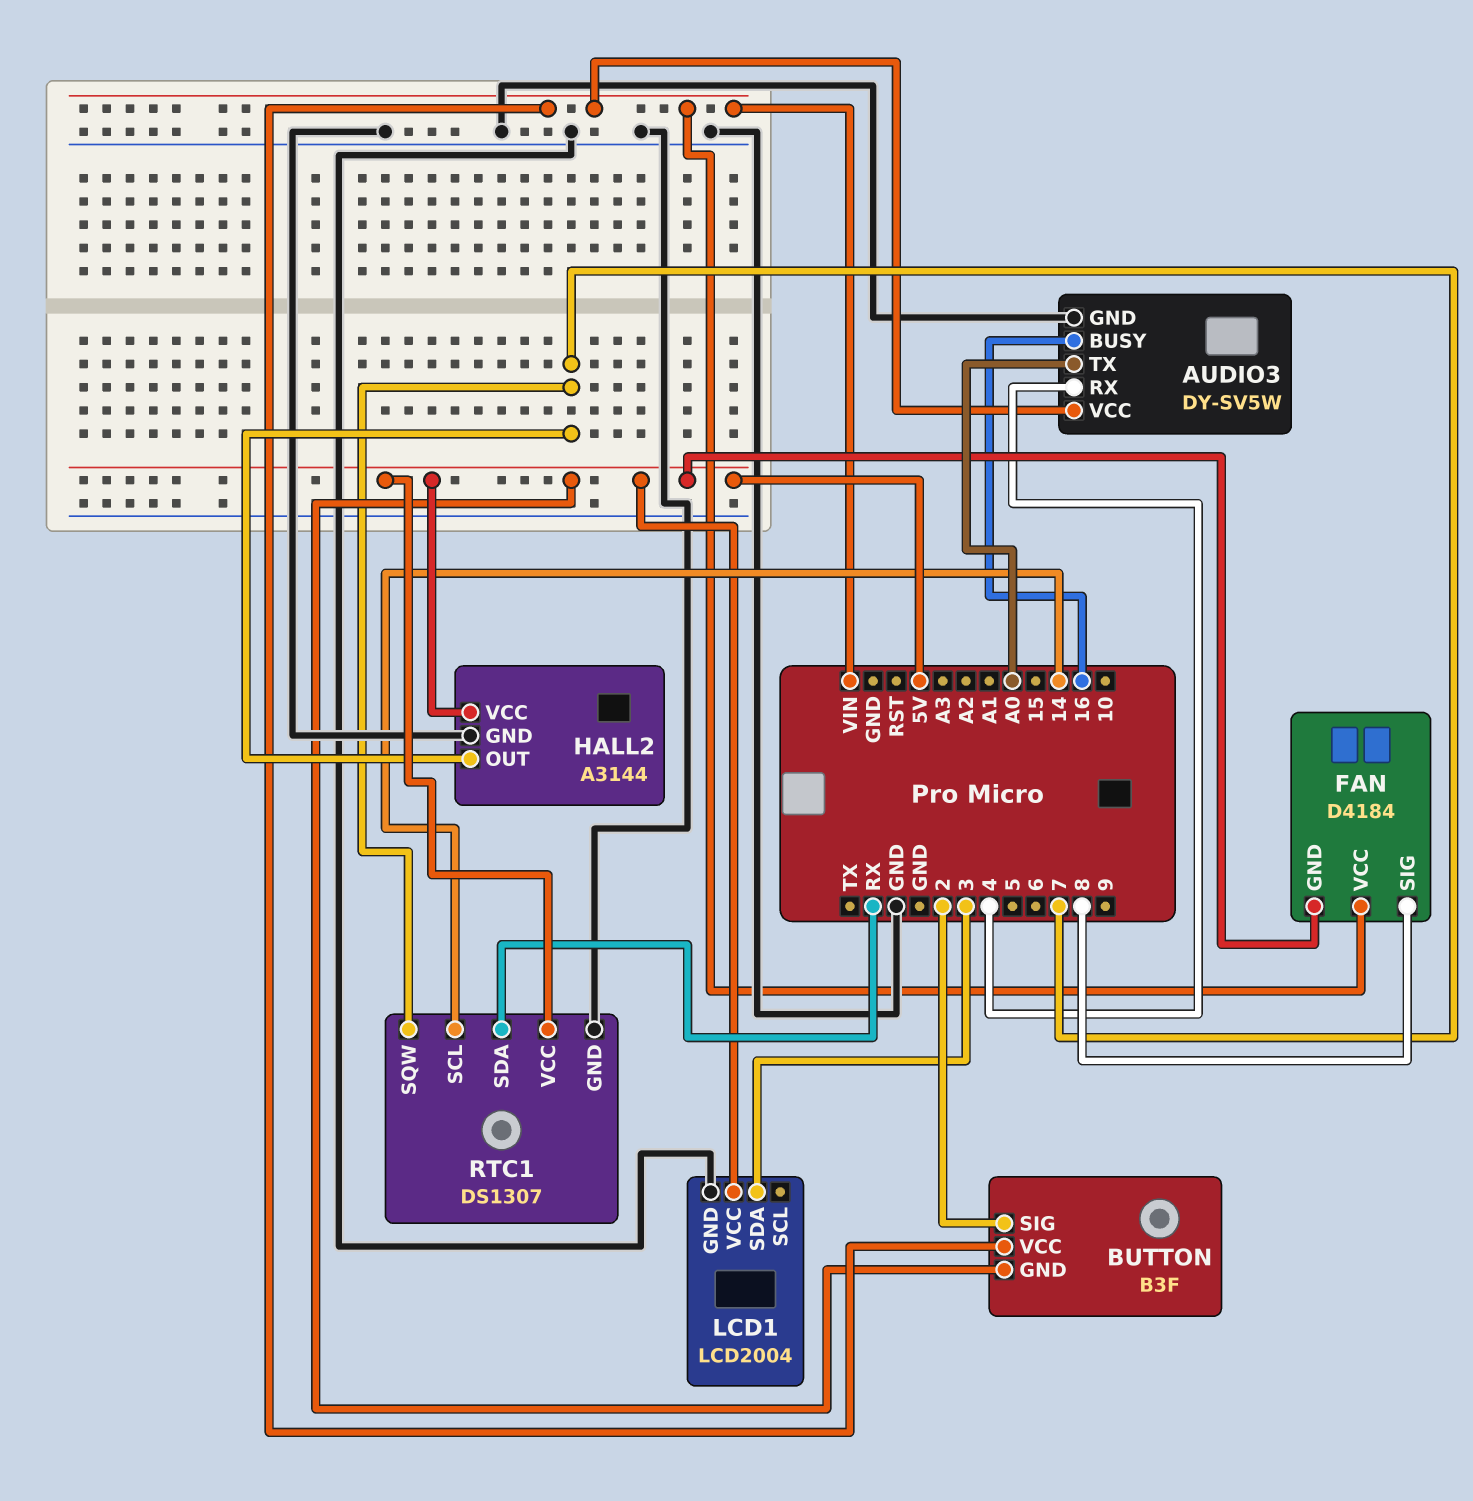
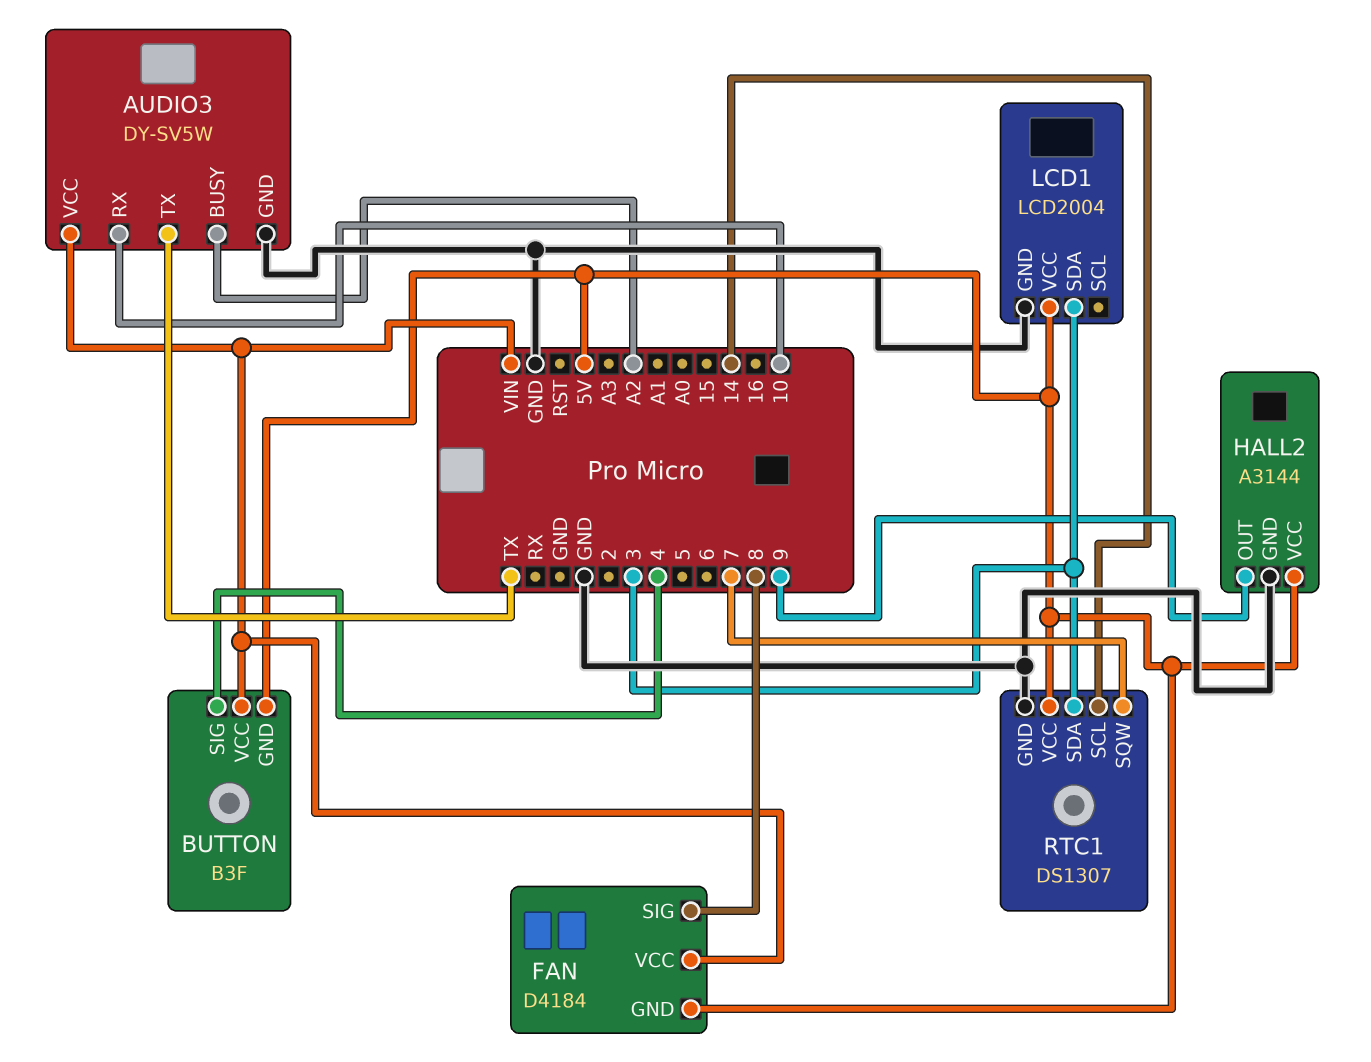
AUDIO3 pin BUSY: 16 -> A2
AUDIO3 pin RX: 4 -> 10
AUDIO3 pin TX: A0 -> TX
BUTTON pin SIG: 2 -> 4
HALL2 pin OUT: 7 -> 9
RTC1 pin SDA: RX -> 3

